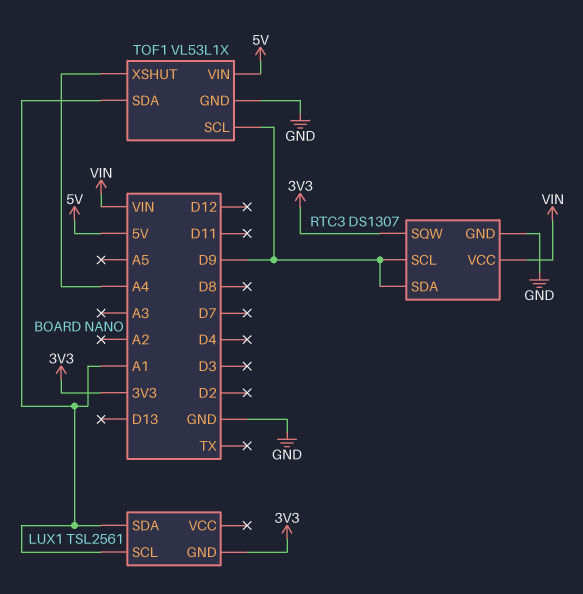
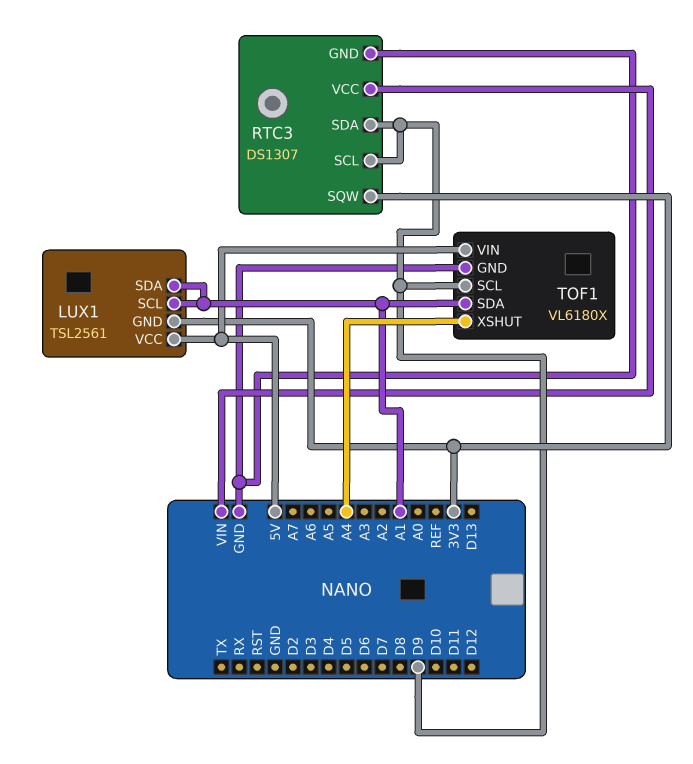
LUX1 pin VCC: none -> 5V
TOF1: VL53L1X -> VL6180X

